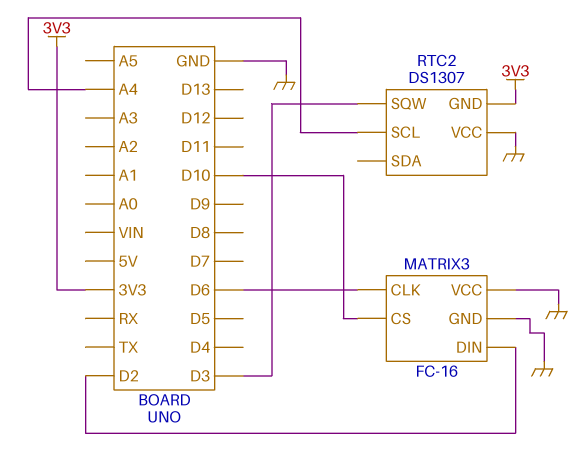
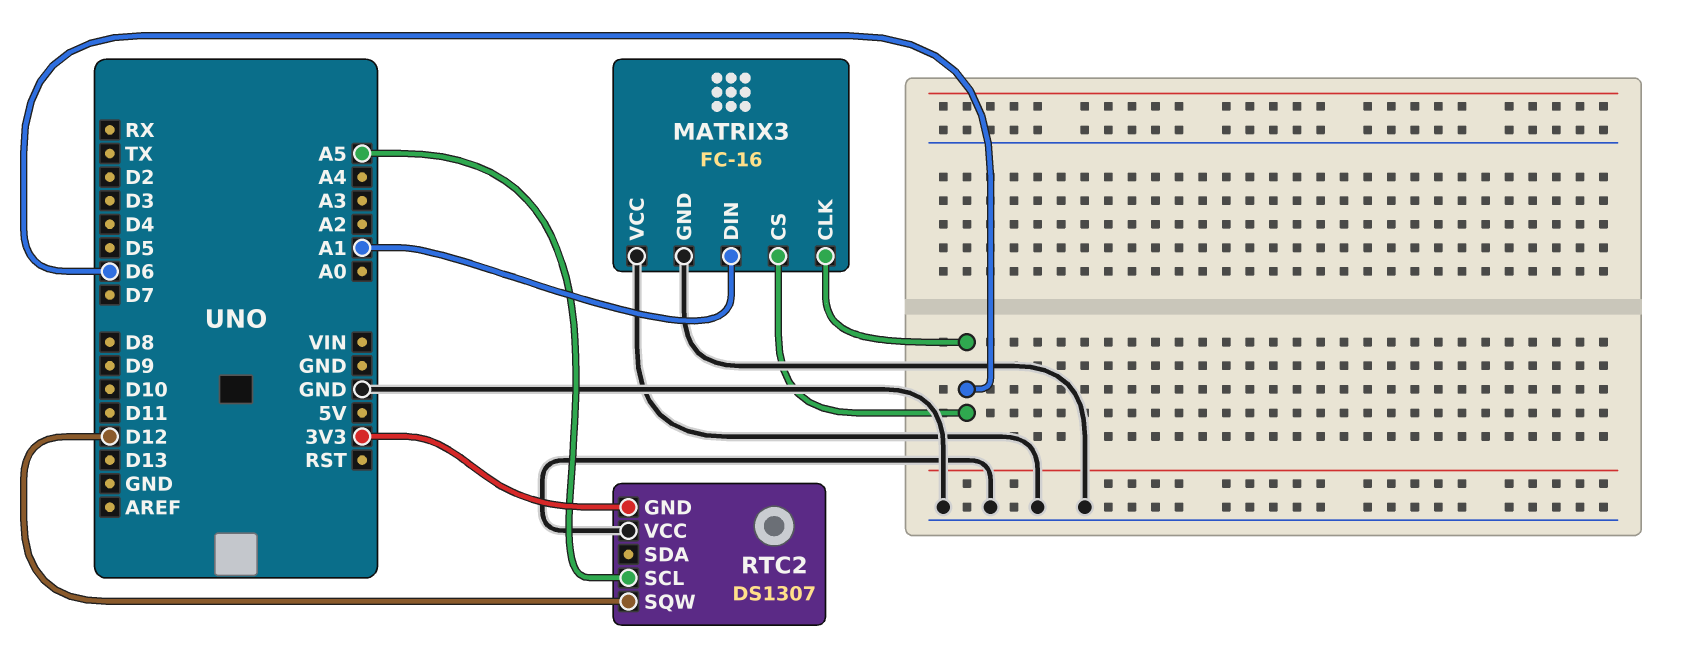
MATRIX3 pin CS: D10 -> D6
MATRIX3 pin DIN: D2 -> A1
RTC2 pin SCL: A4 -> A5
RTC2 pin SQW: D3 -> D12

